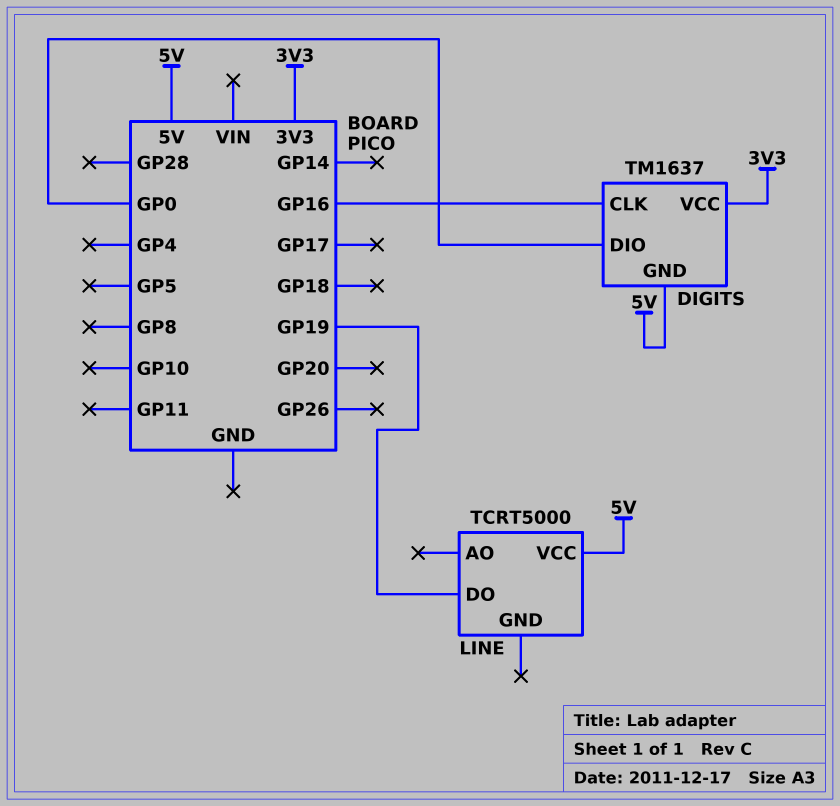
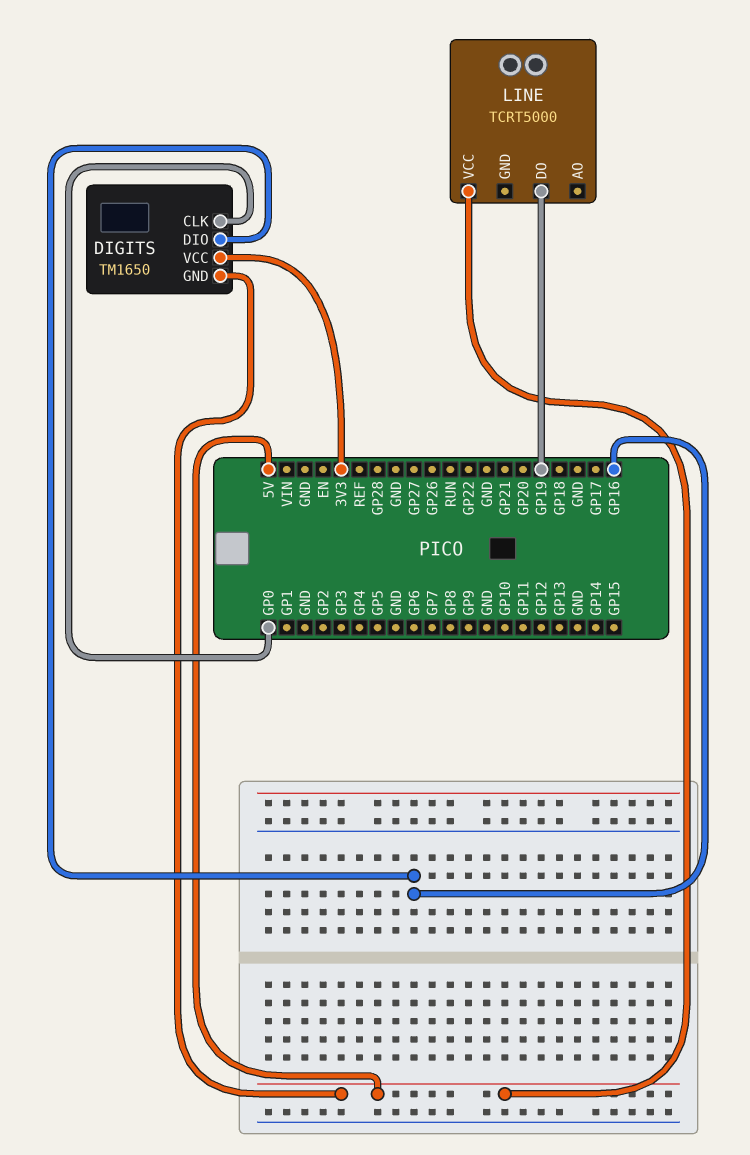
DIGITS: TM1637 -> TM1650
DIGITS pin CLK: GP16 -> GP0
DIGITS pin DIO: GP0 -> GP16

